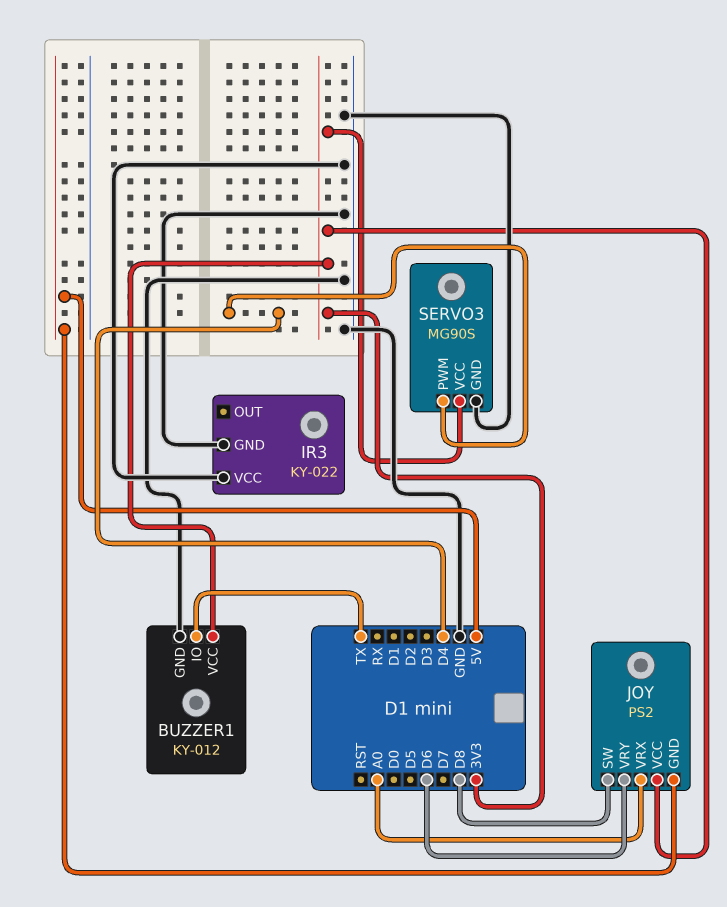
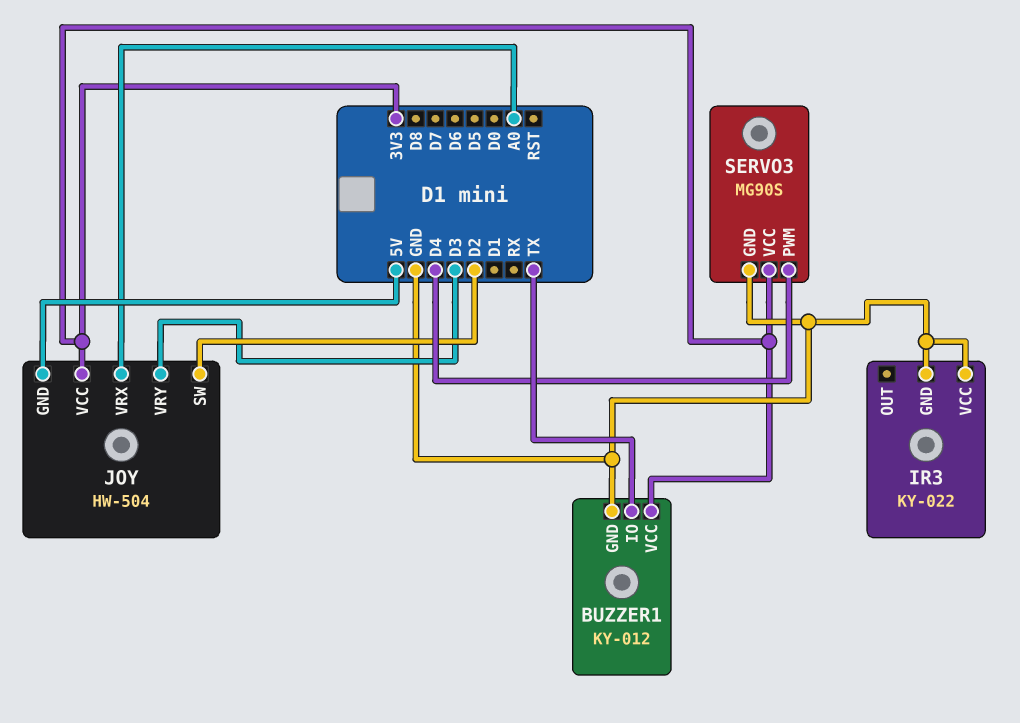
JOY: PS2 -> HW-504
JOY pin SW: D8 -> D2
JOY pin VRY: D6 -> D3

